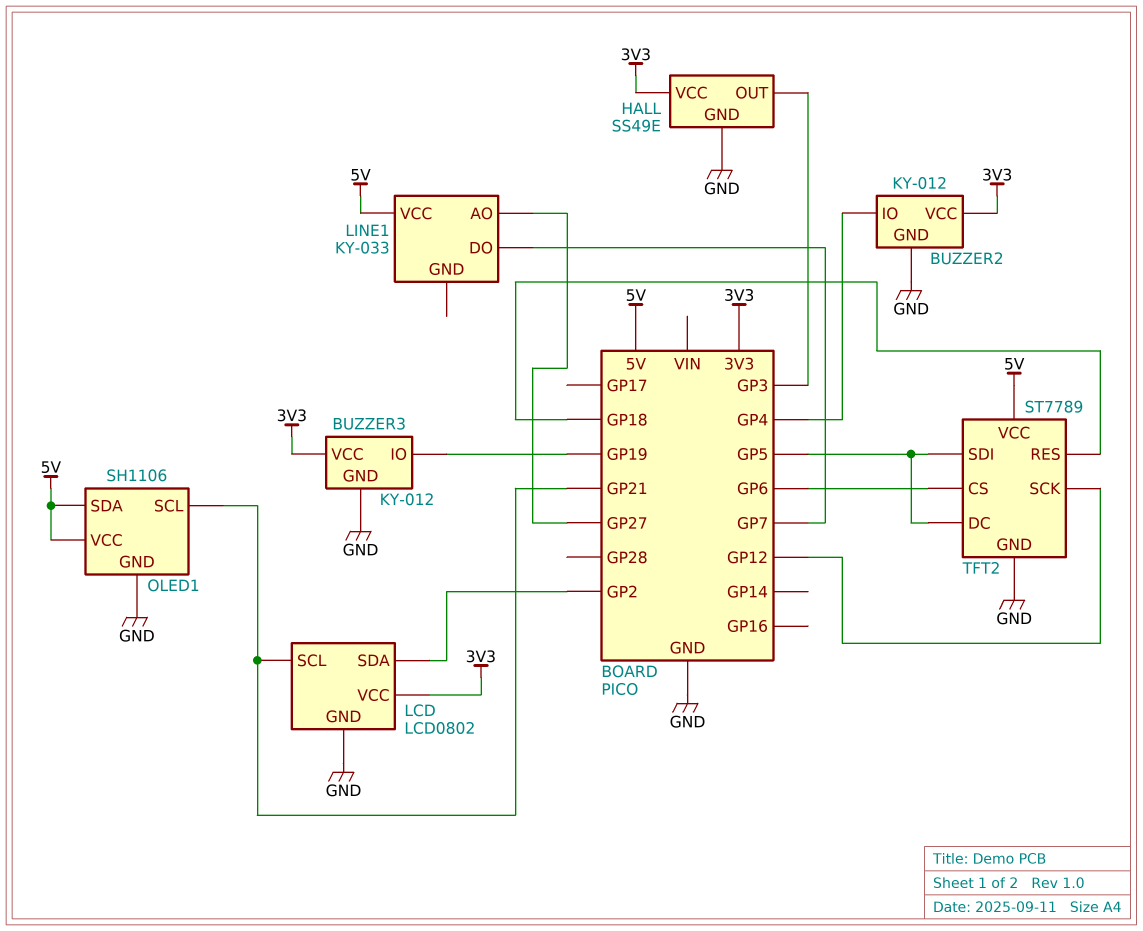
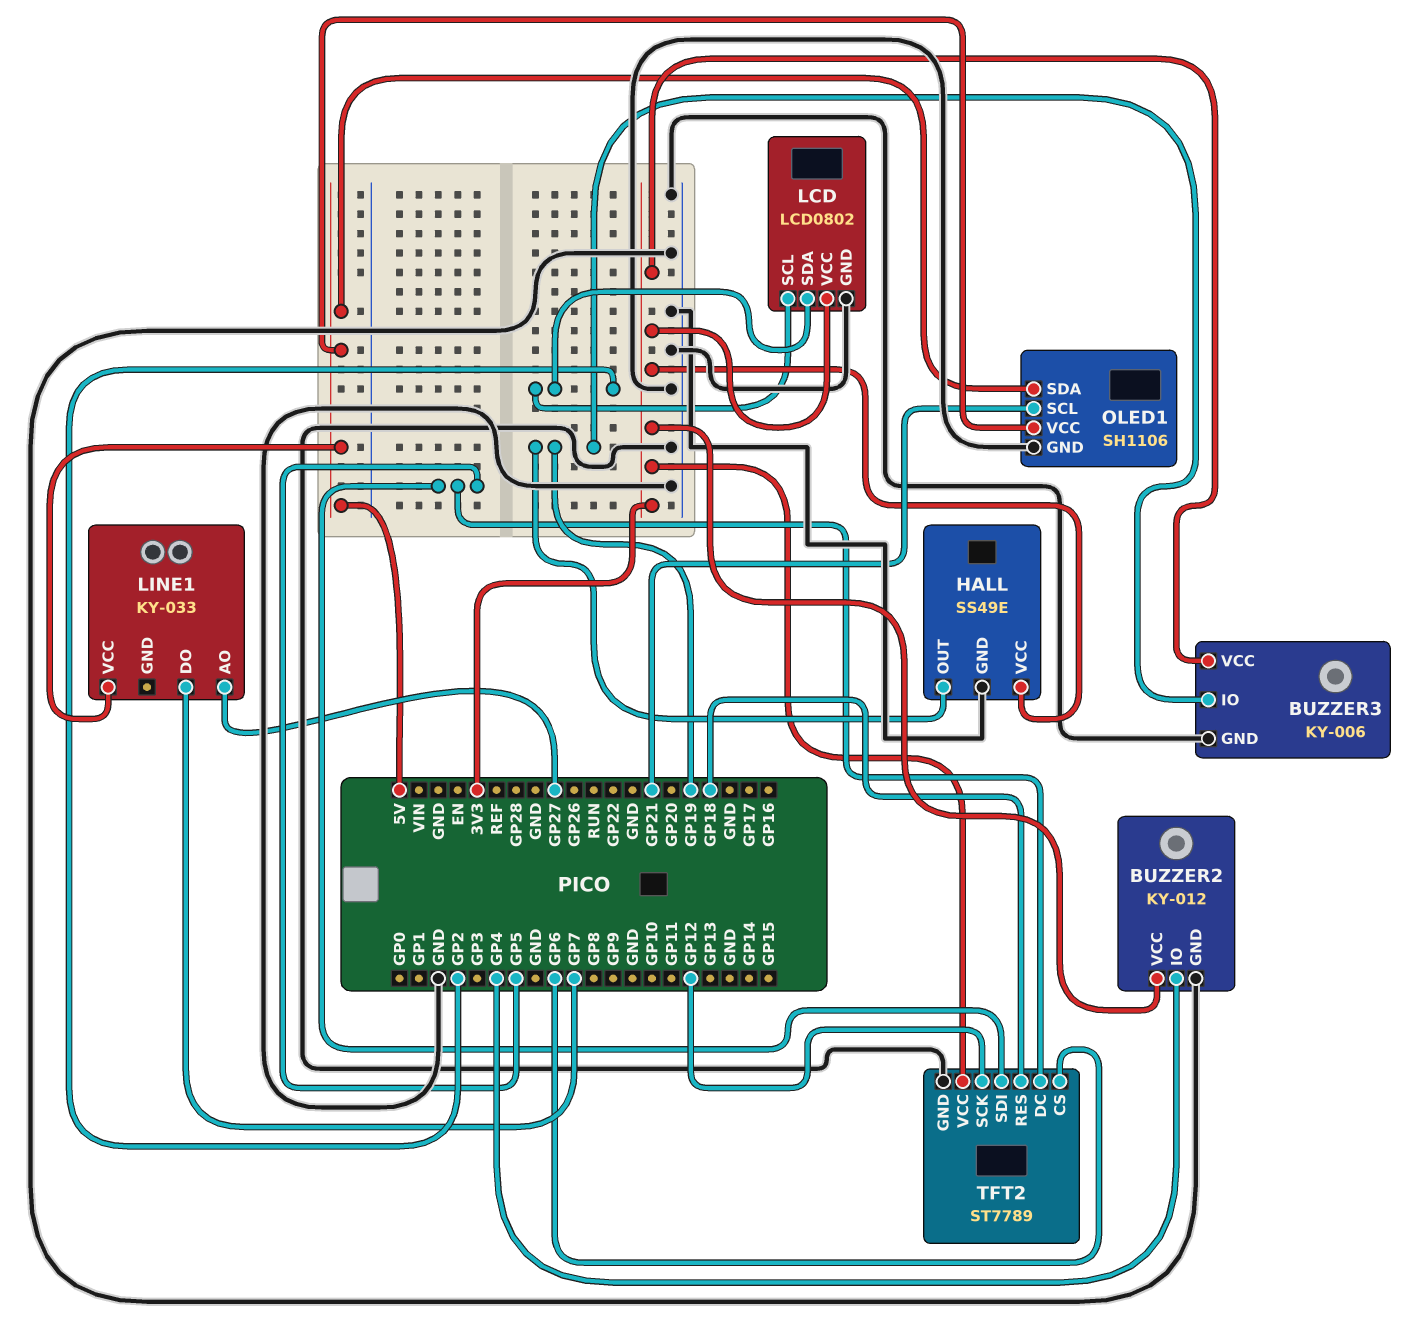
BUZZER3: KY-012 -> KY-006
HALL pin OUT: GP3 -> GP19
LCD pin SCL: GP21 -> GP2
TFT2 pin VCC: 5V -> 3V3

